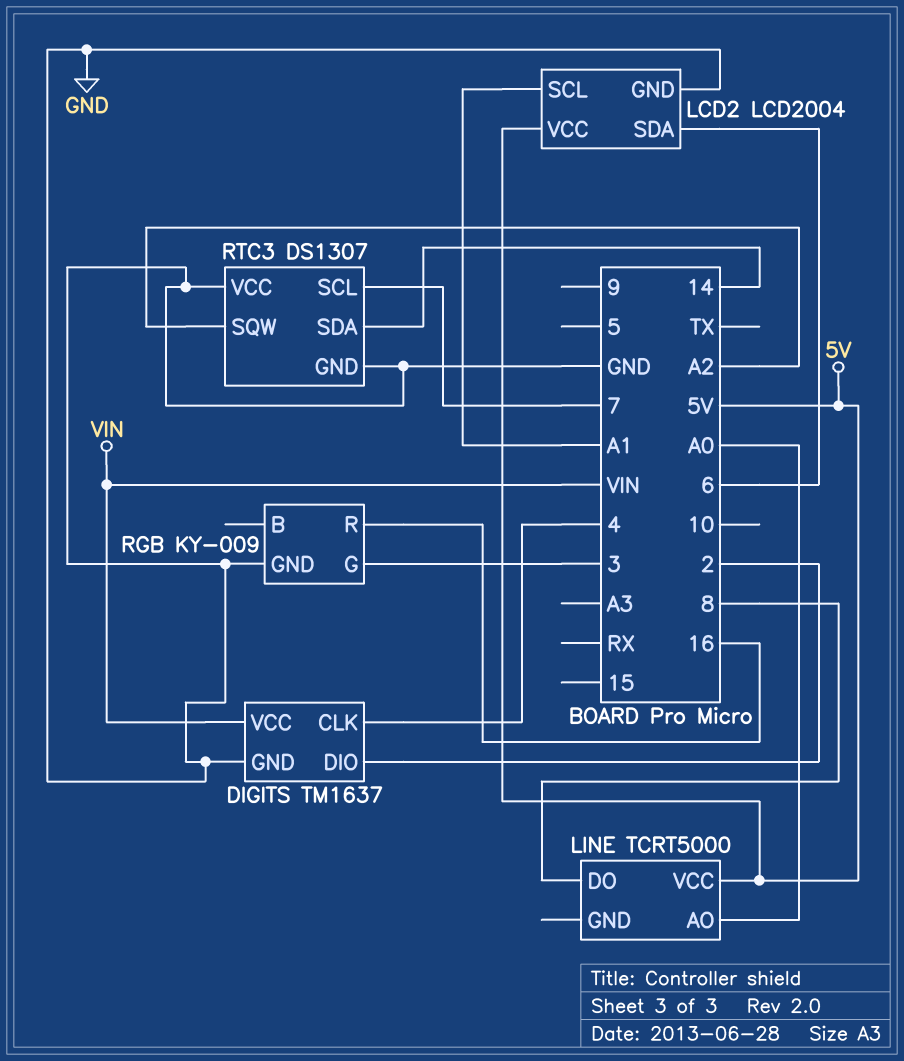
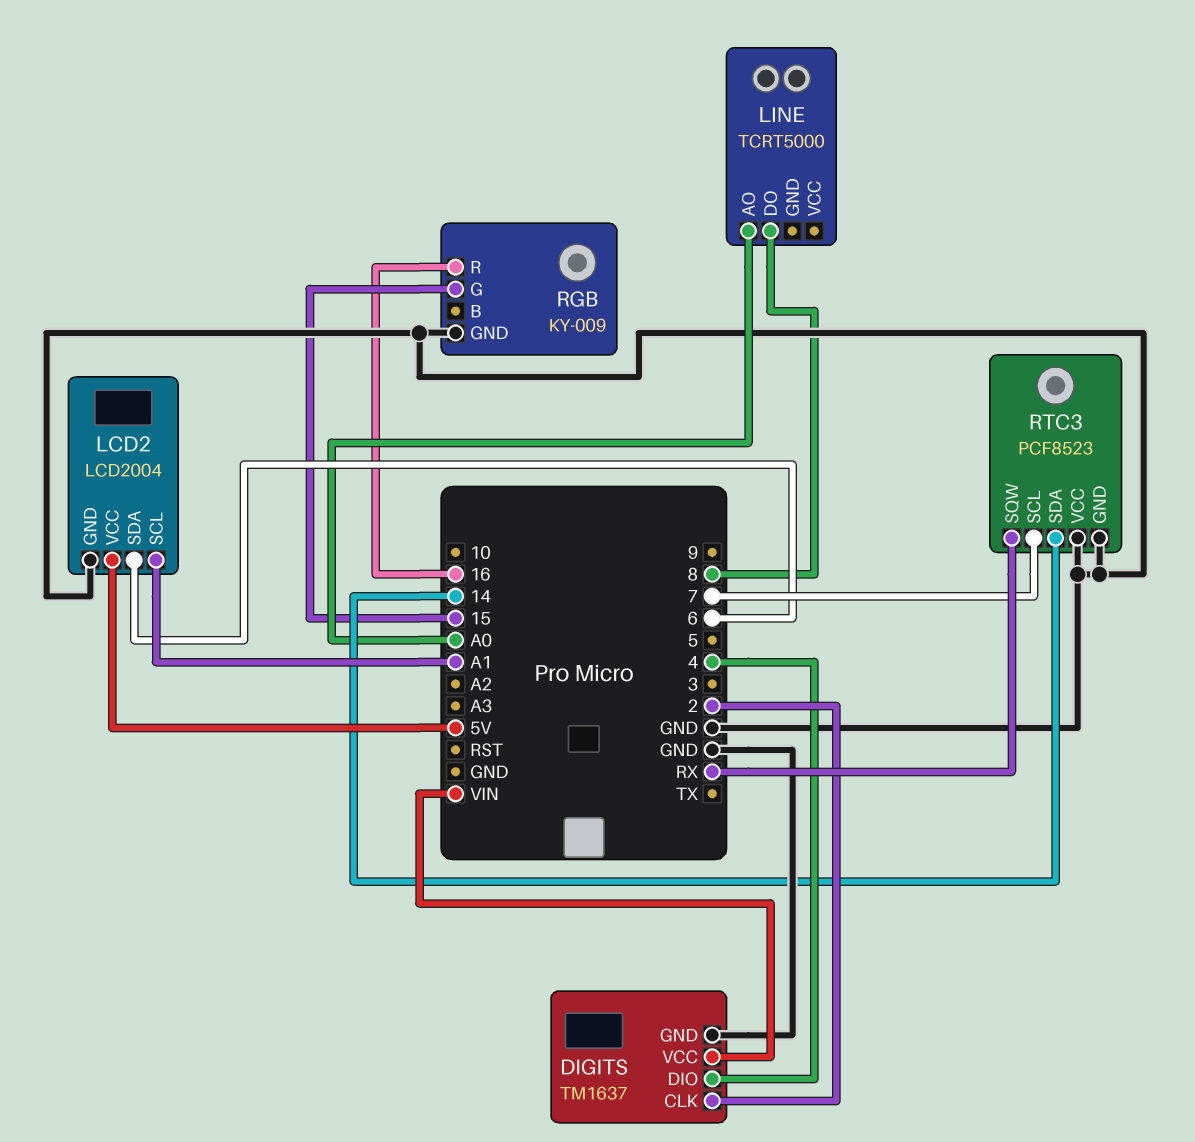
DIGITS pin CLK: 4 -> 2
DIGITS pin DIO: 2 -> 4
LINE pin VCC: 5V -> none
RGB pin G: 3 -> 15
RTC3: DS1307 -> PCF8523
RTC3 pin SQW: A2 -> RX

